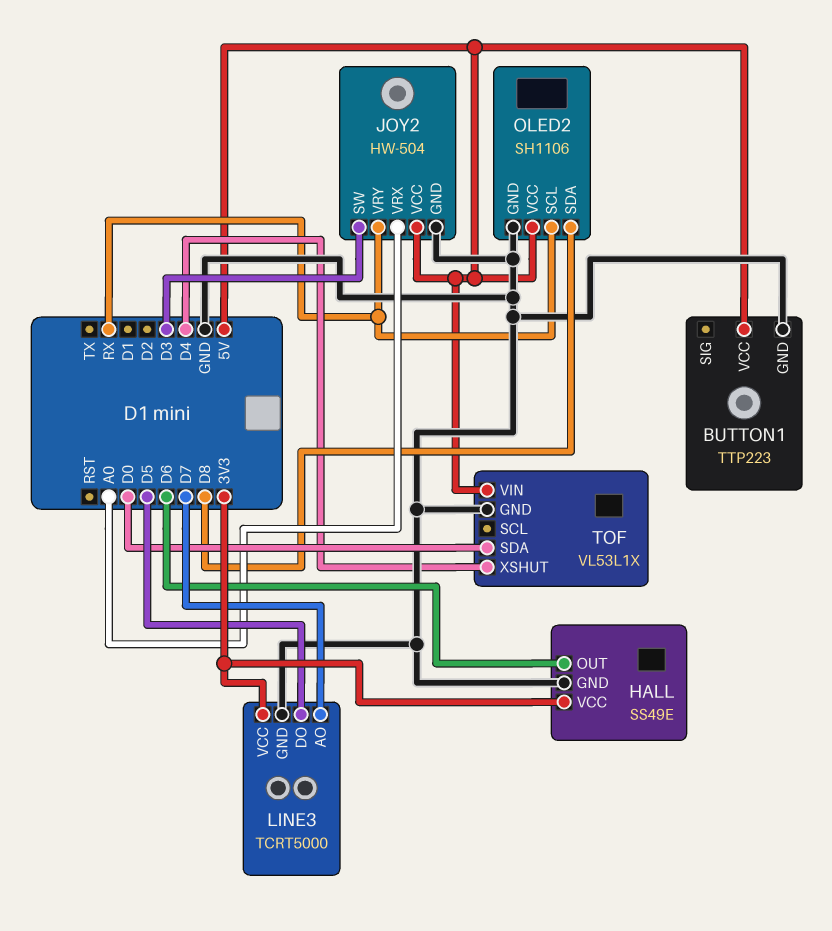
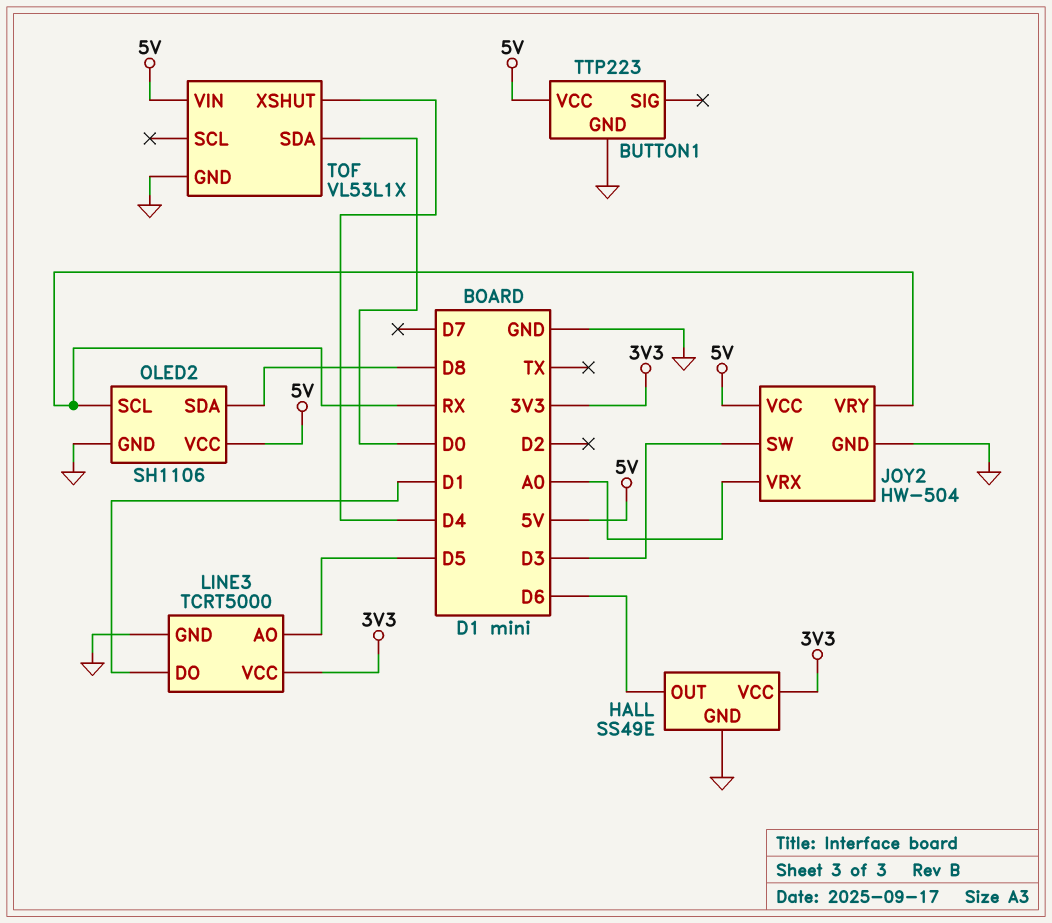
LINE3 pin AO: D7 -> D5
LINE3 pin DO: D5 -> D1

